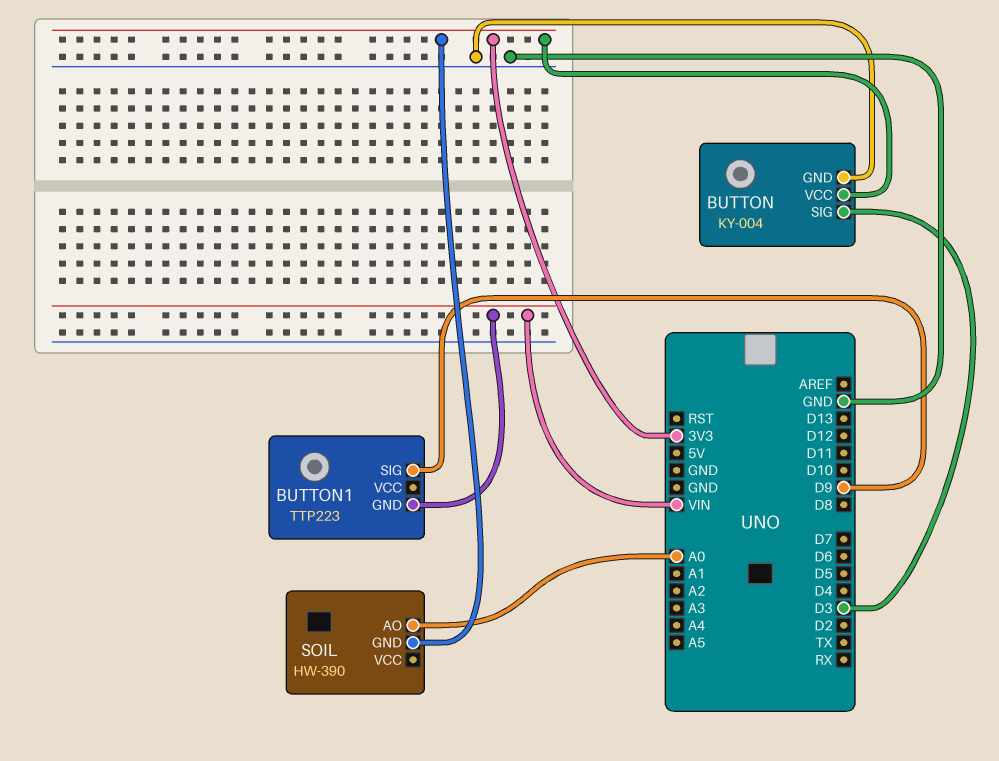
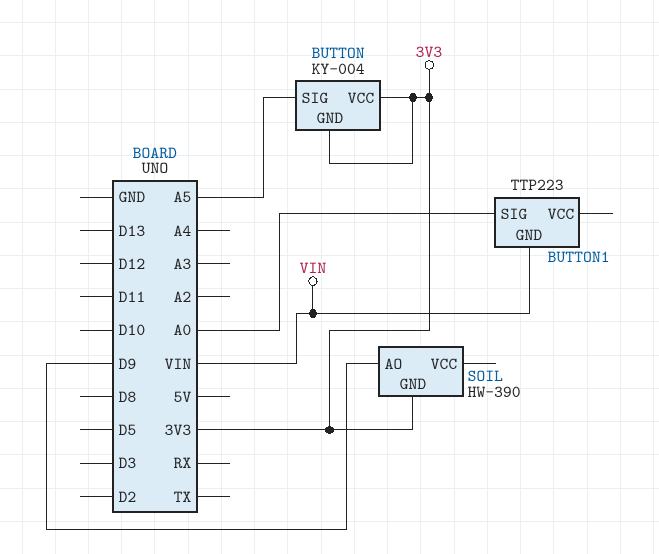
BUTTON pin GND: GND -> 3V3
BUTTON pin SIG: D3 -> A5
BUTTON1 pin SIG: D9 -> A0
SOIL pin AO: A0 -> D9

